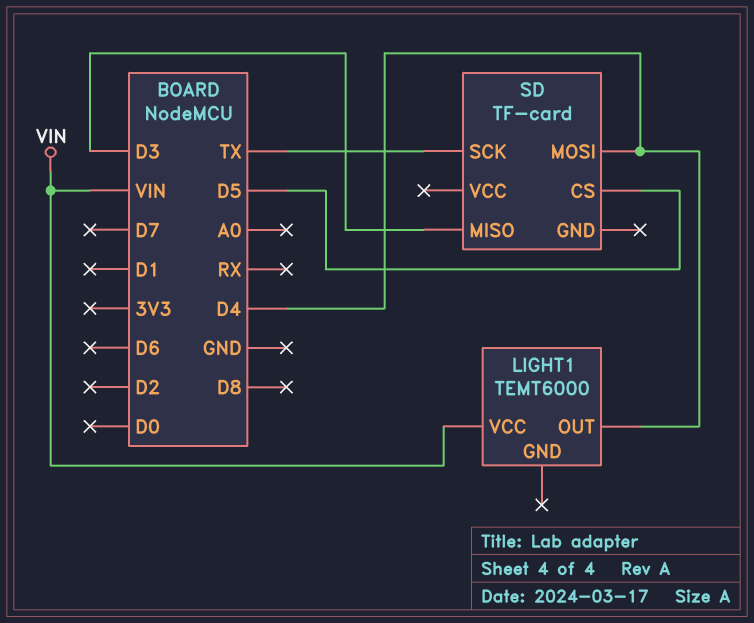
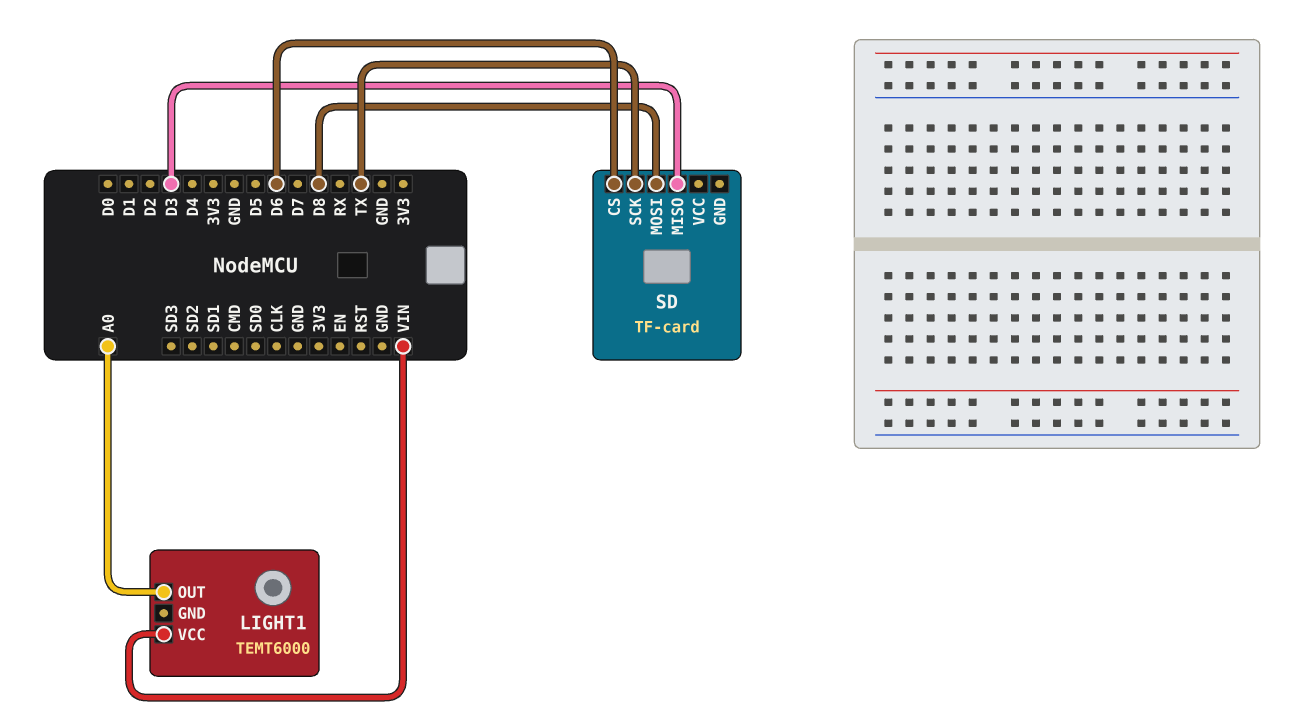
LIGHT1 pin OUT: D4 -> A0
SD pin CS: D5 -> D6
SD pin MOSI: D4 -> D8

